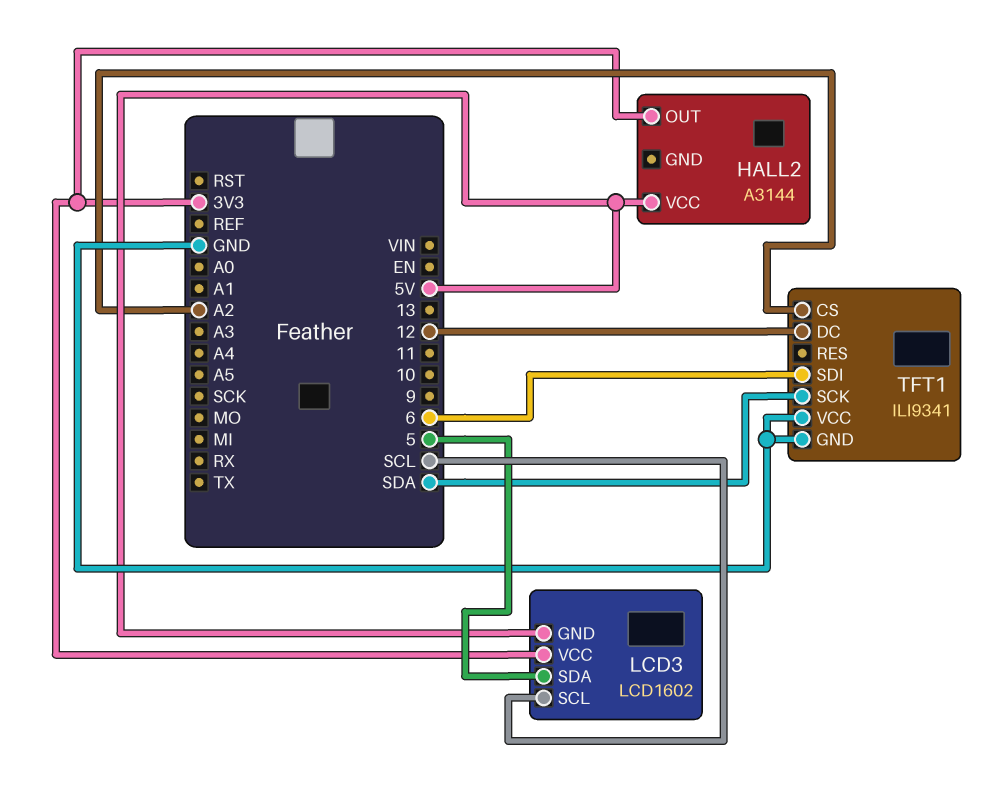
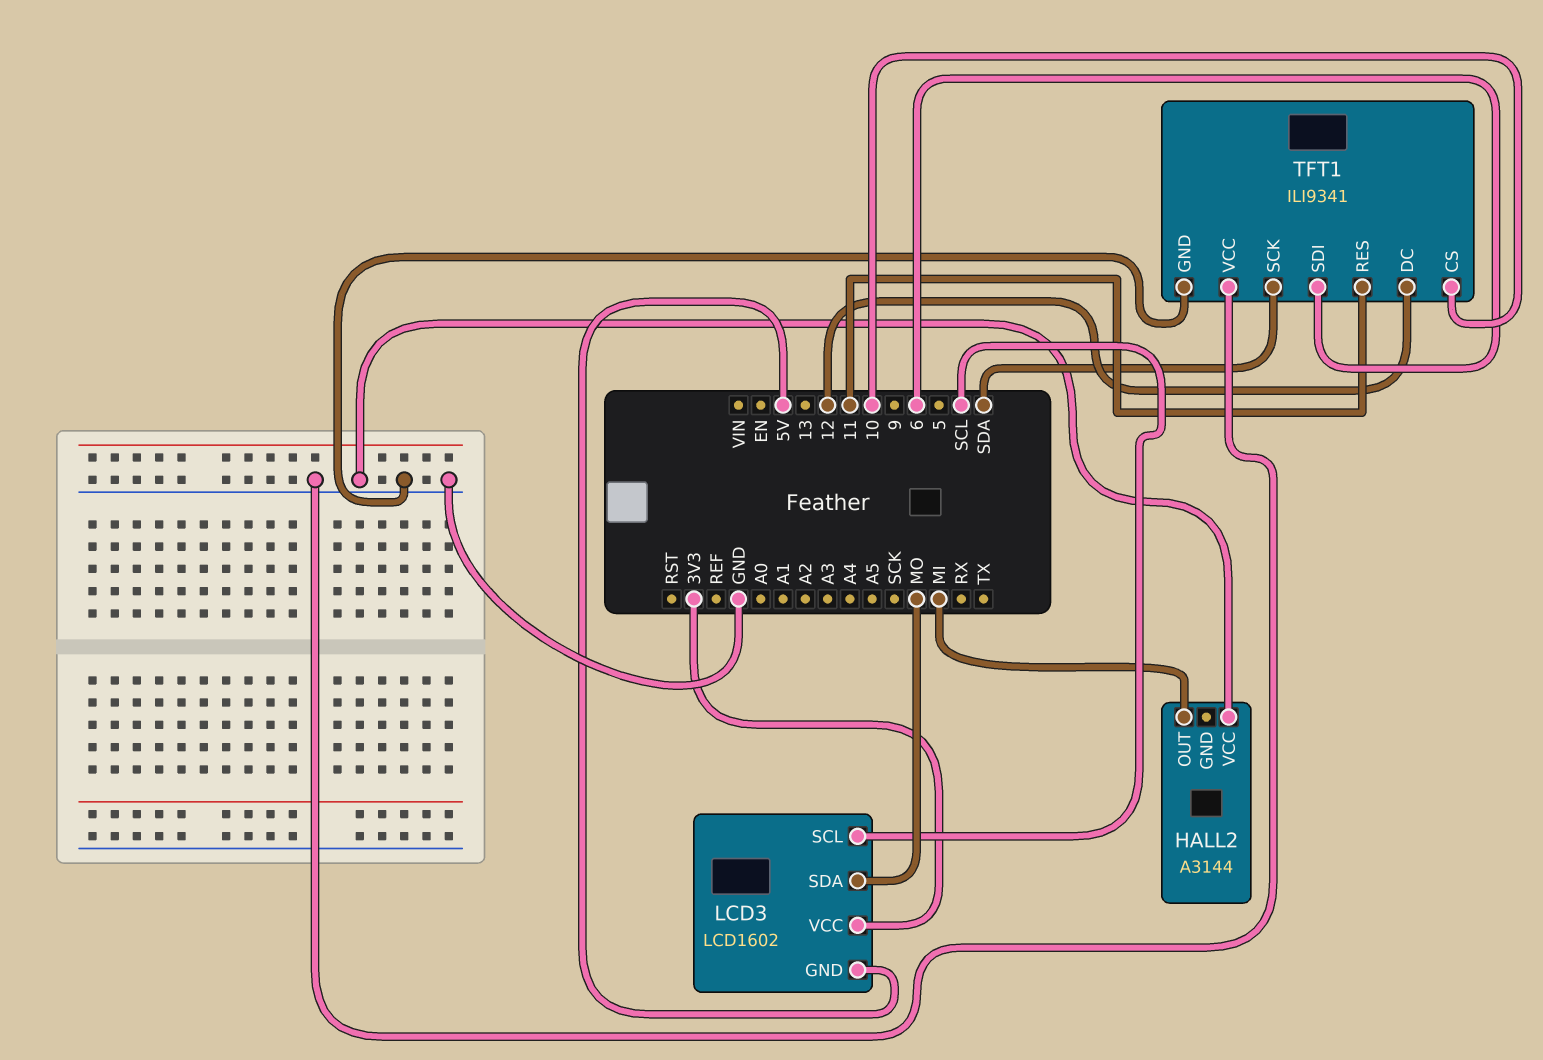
HALL2 pin OUT: 3V3 -> MI
HALL2 pin VCC: 5V -> GND
LCD3 pin SDA: 5 -> MO
TFT1 pin CS: A2 -> 10
TFT1 pin RES: none -> 11

